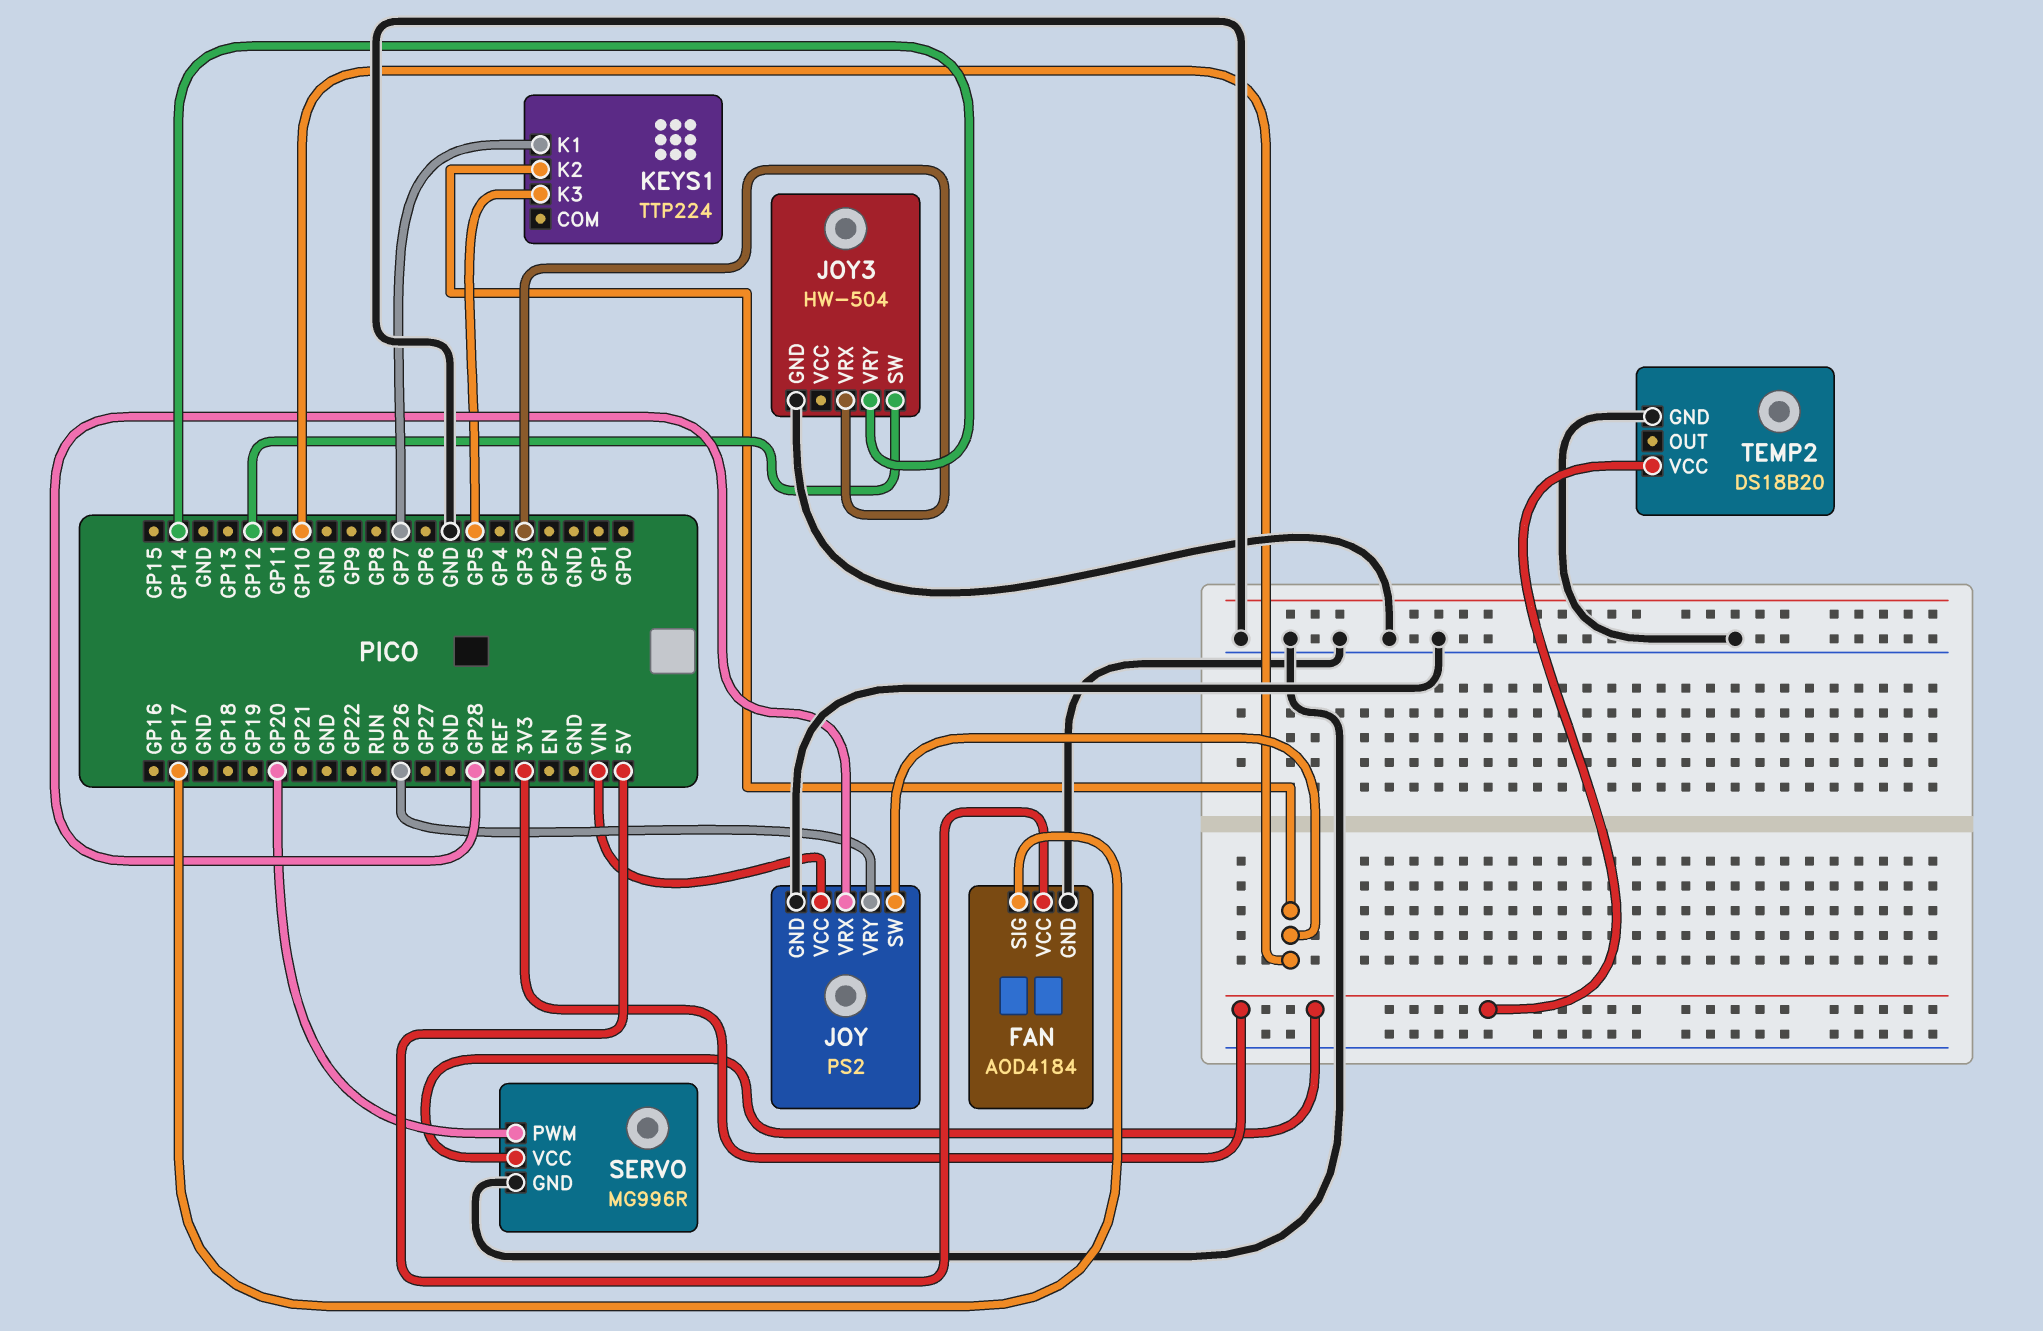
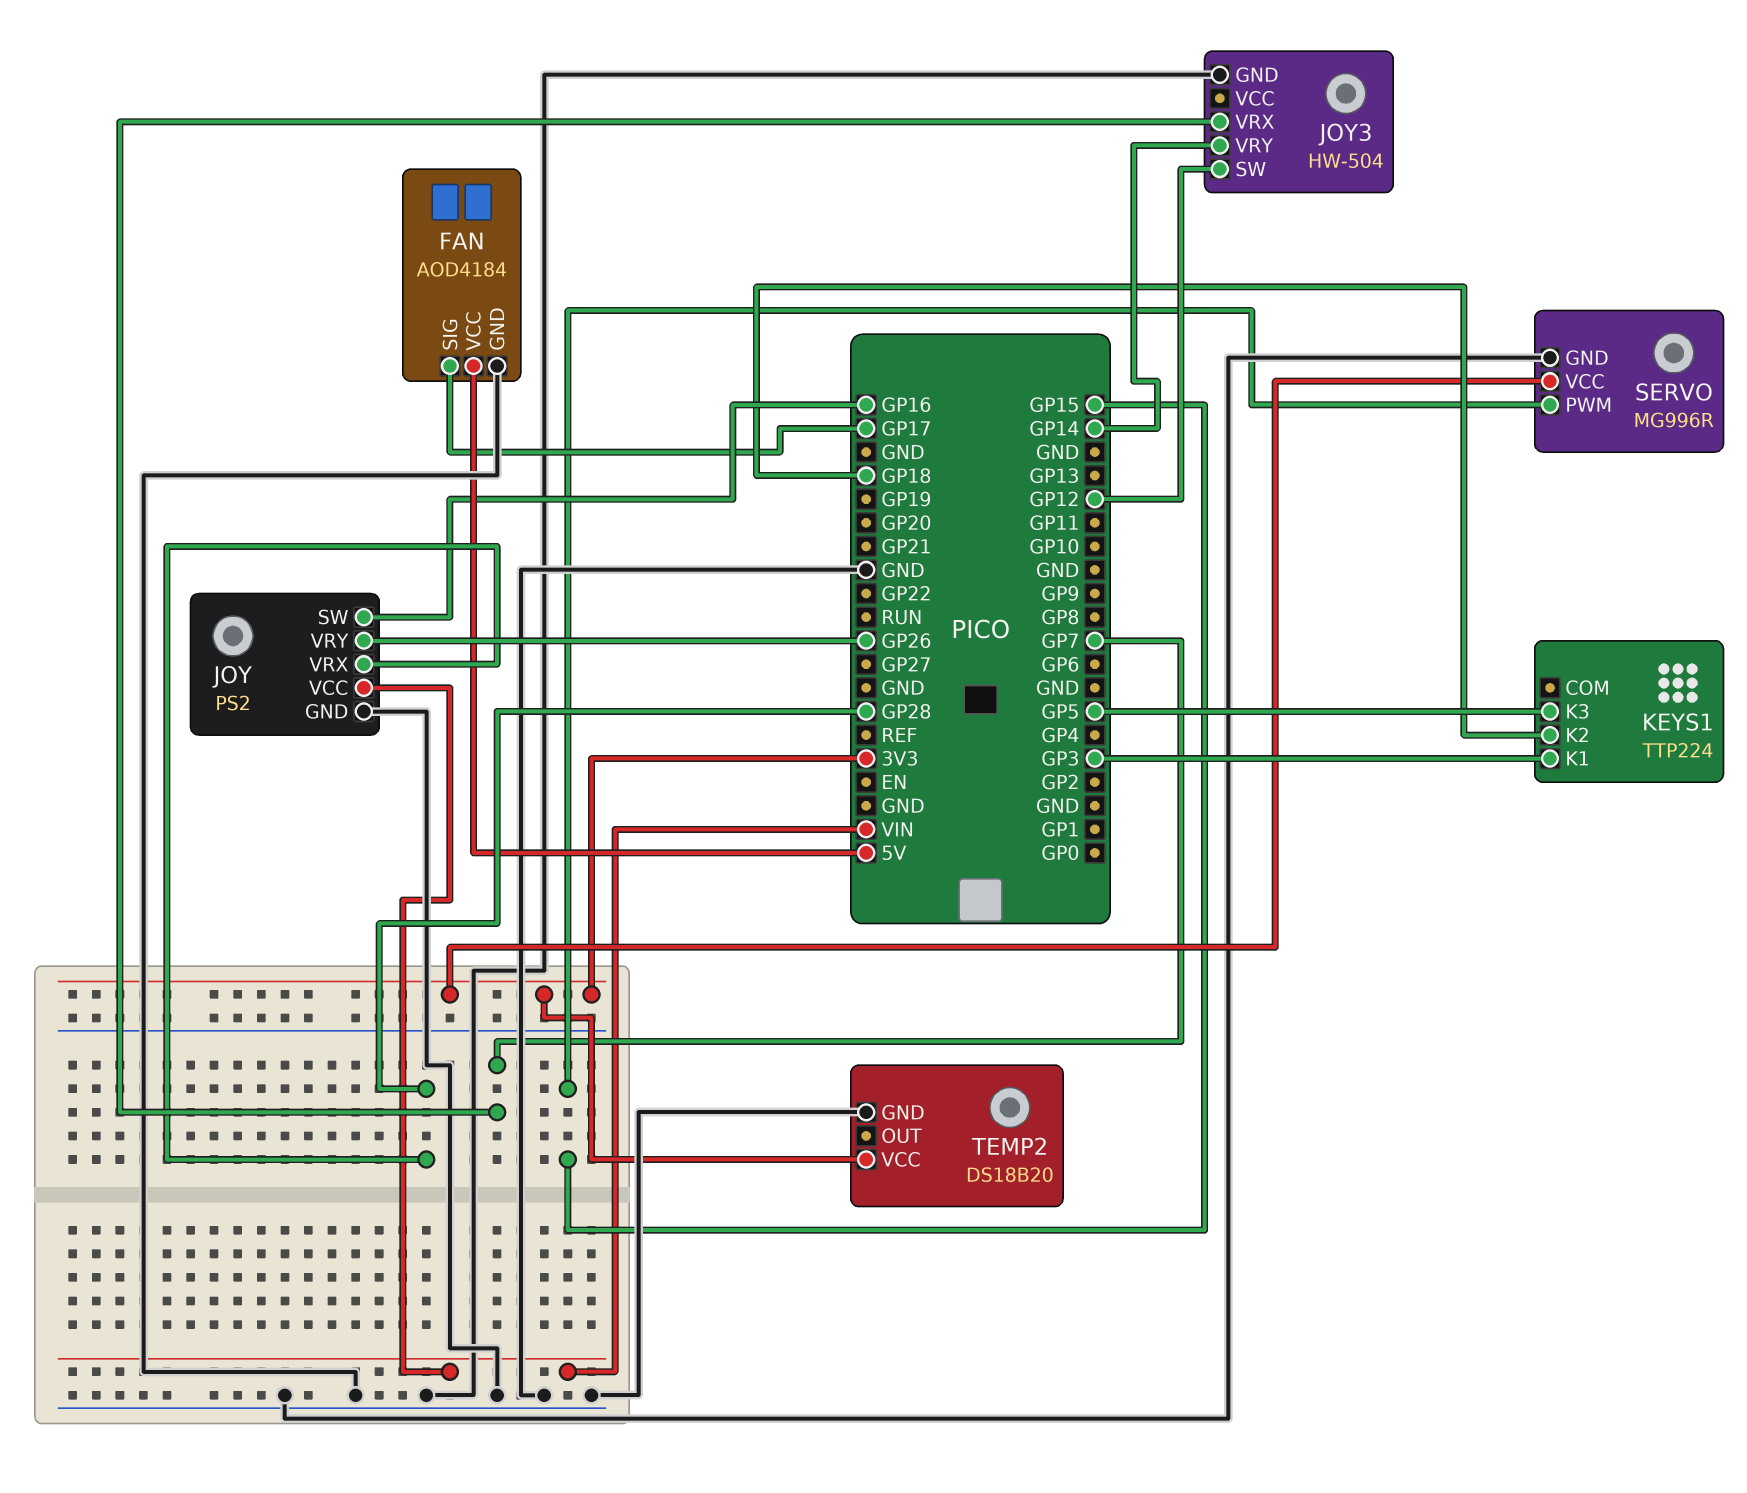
JOY pin SW: GP10 -> GP16
JOY3 pin VRX: GP3 -> GP7
KEYS1 pin K1: GP7 -> GP3
KEYS1 pin K2: GP10 -> GP18
SERVO pin PWM: GP20 -> GP15

